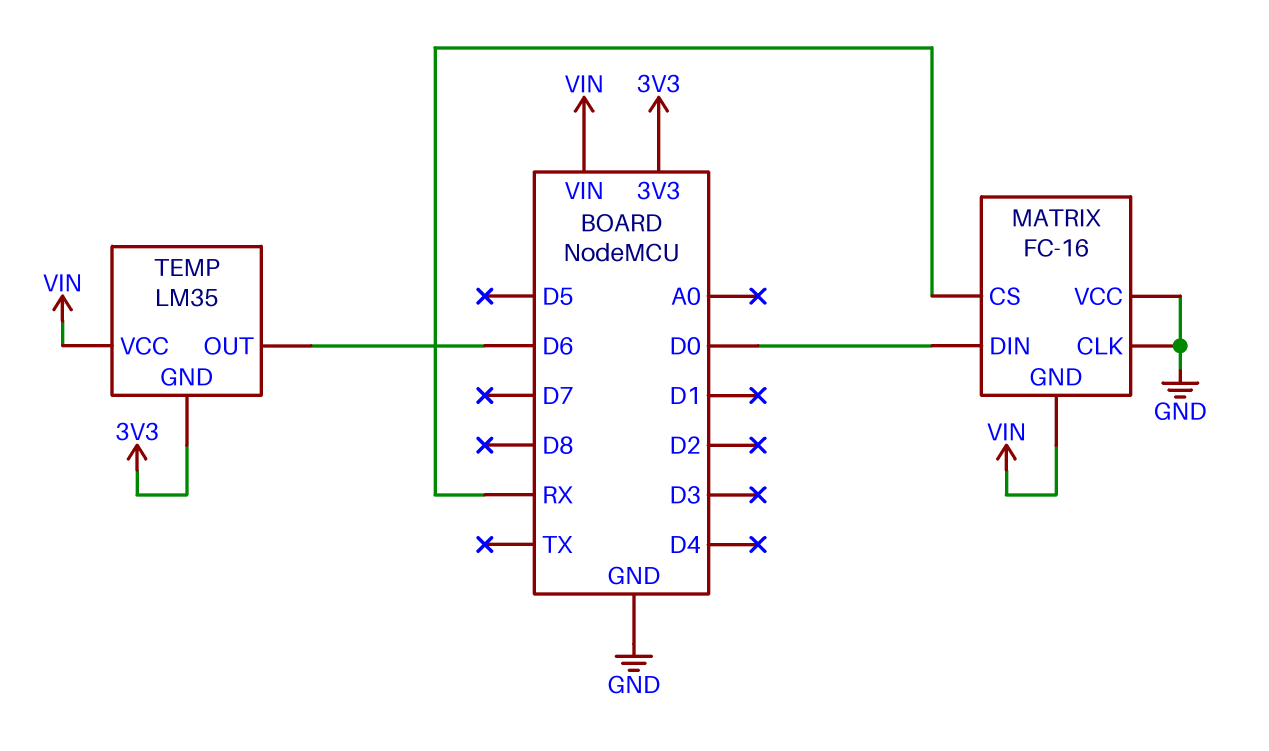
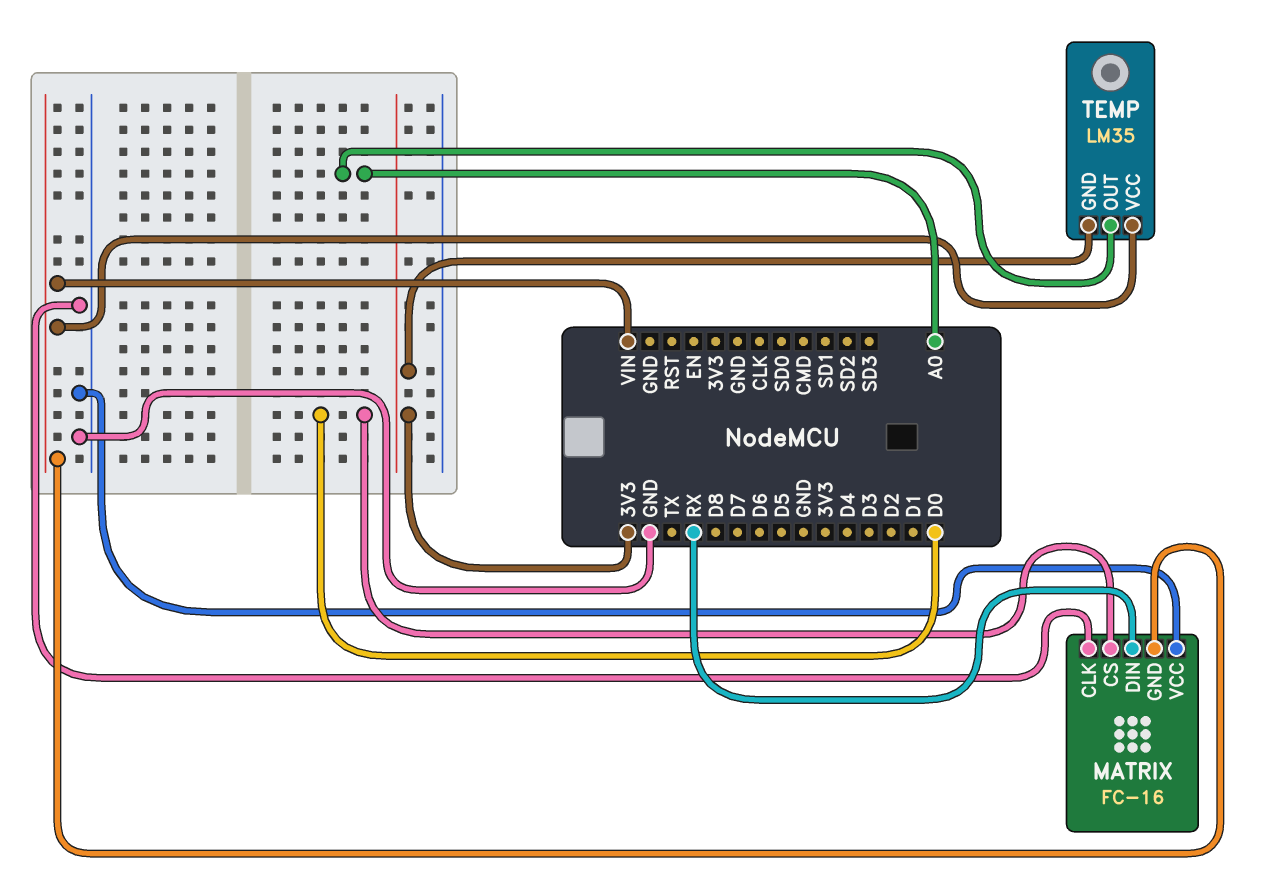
MATRIX pin CS: RX -> D0
MATRIX pin DIN: D0 -> RX
TEMP pin OUT: D6 -> A0

